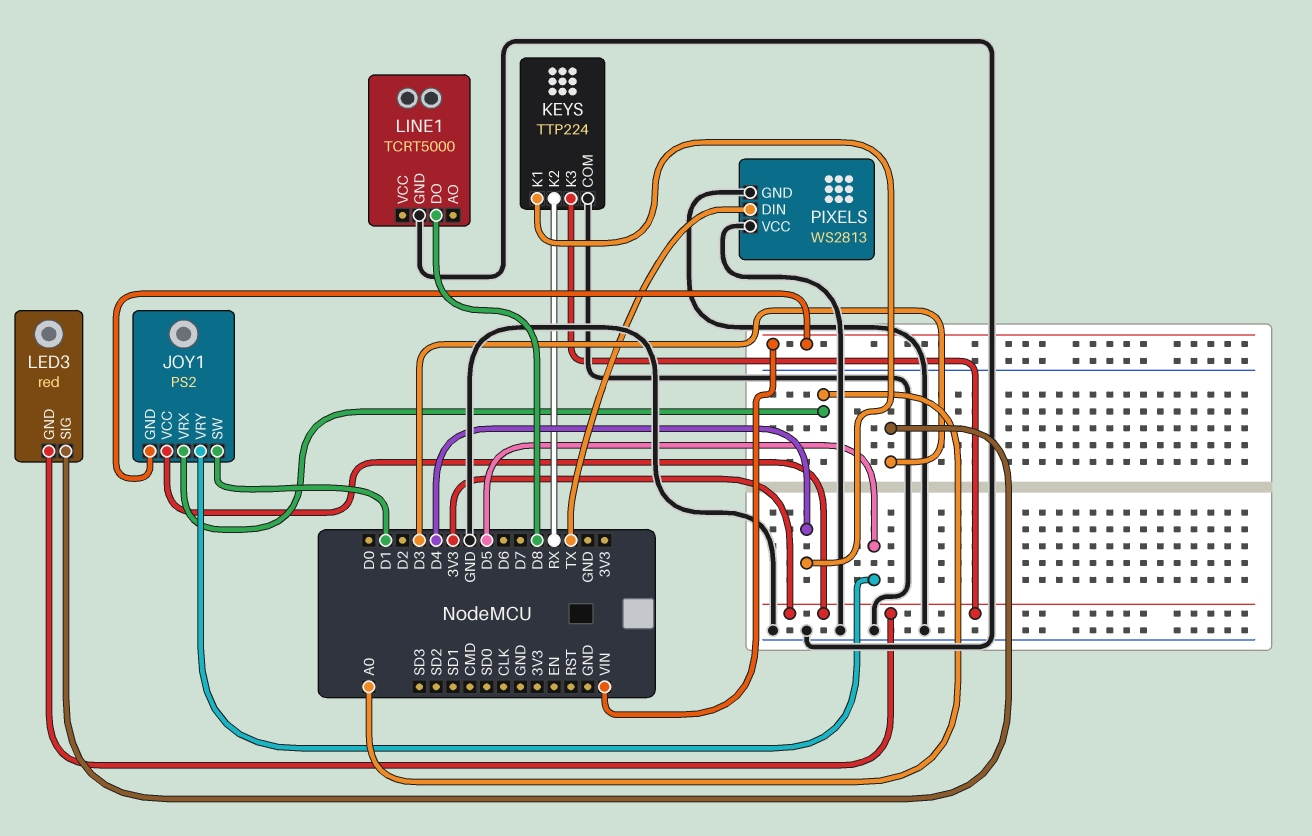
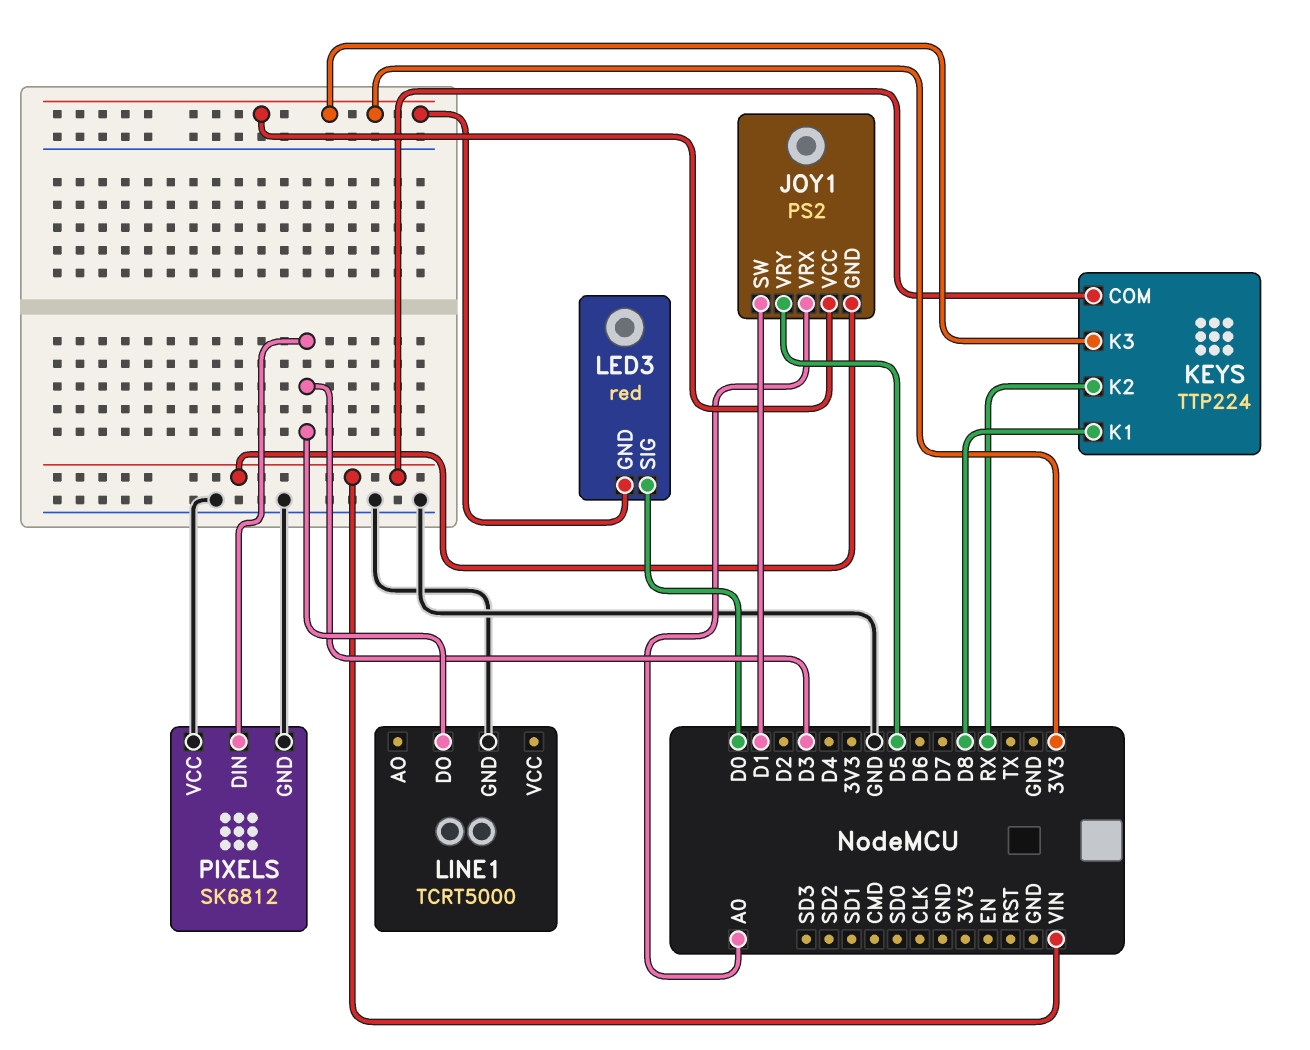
KEYS pin COM: GND -> VIN
KEYS pin K1: D4 -> D8
LED3 pin SIG: D3 -> D0
LINE1 pin DO: D8 -> D3
PIXELS: WS2813 -> SK6812
PIXELS pin DIN: TX -> D3

